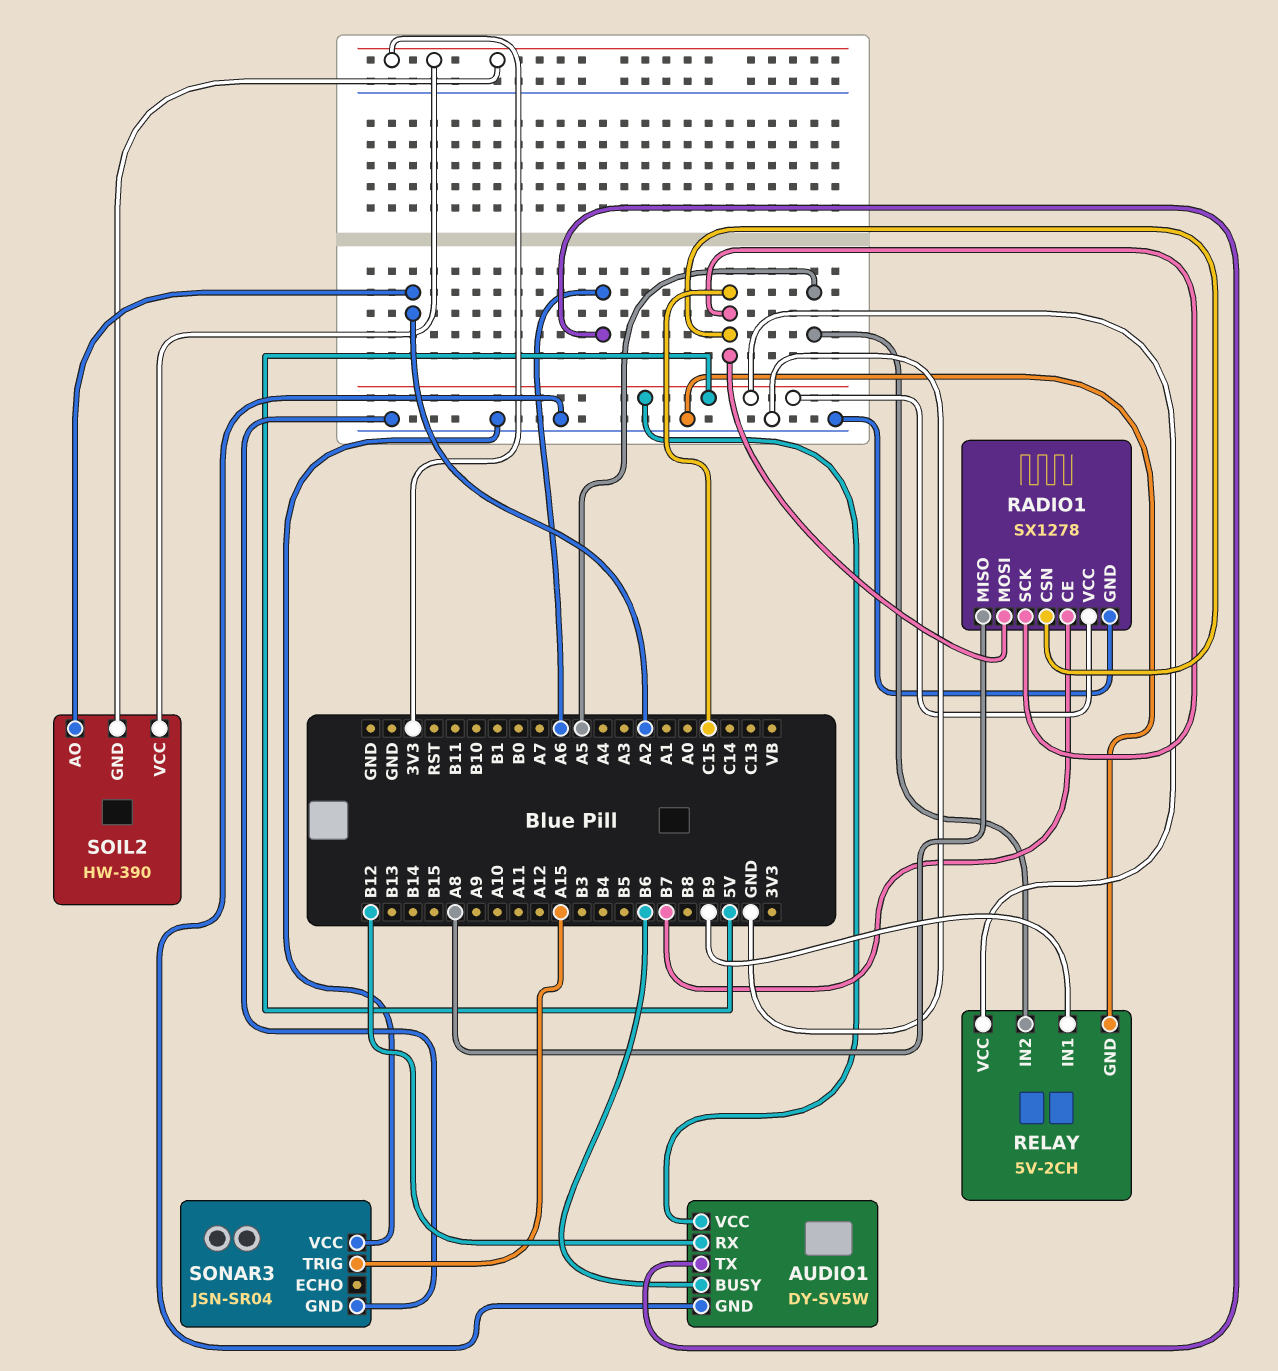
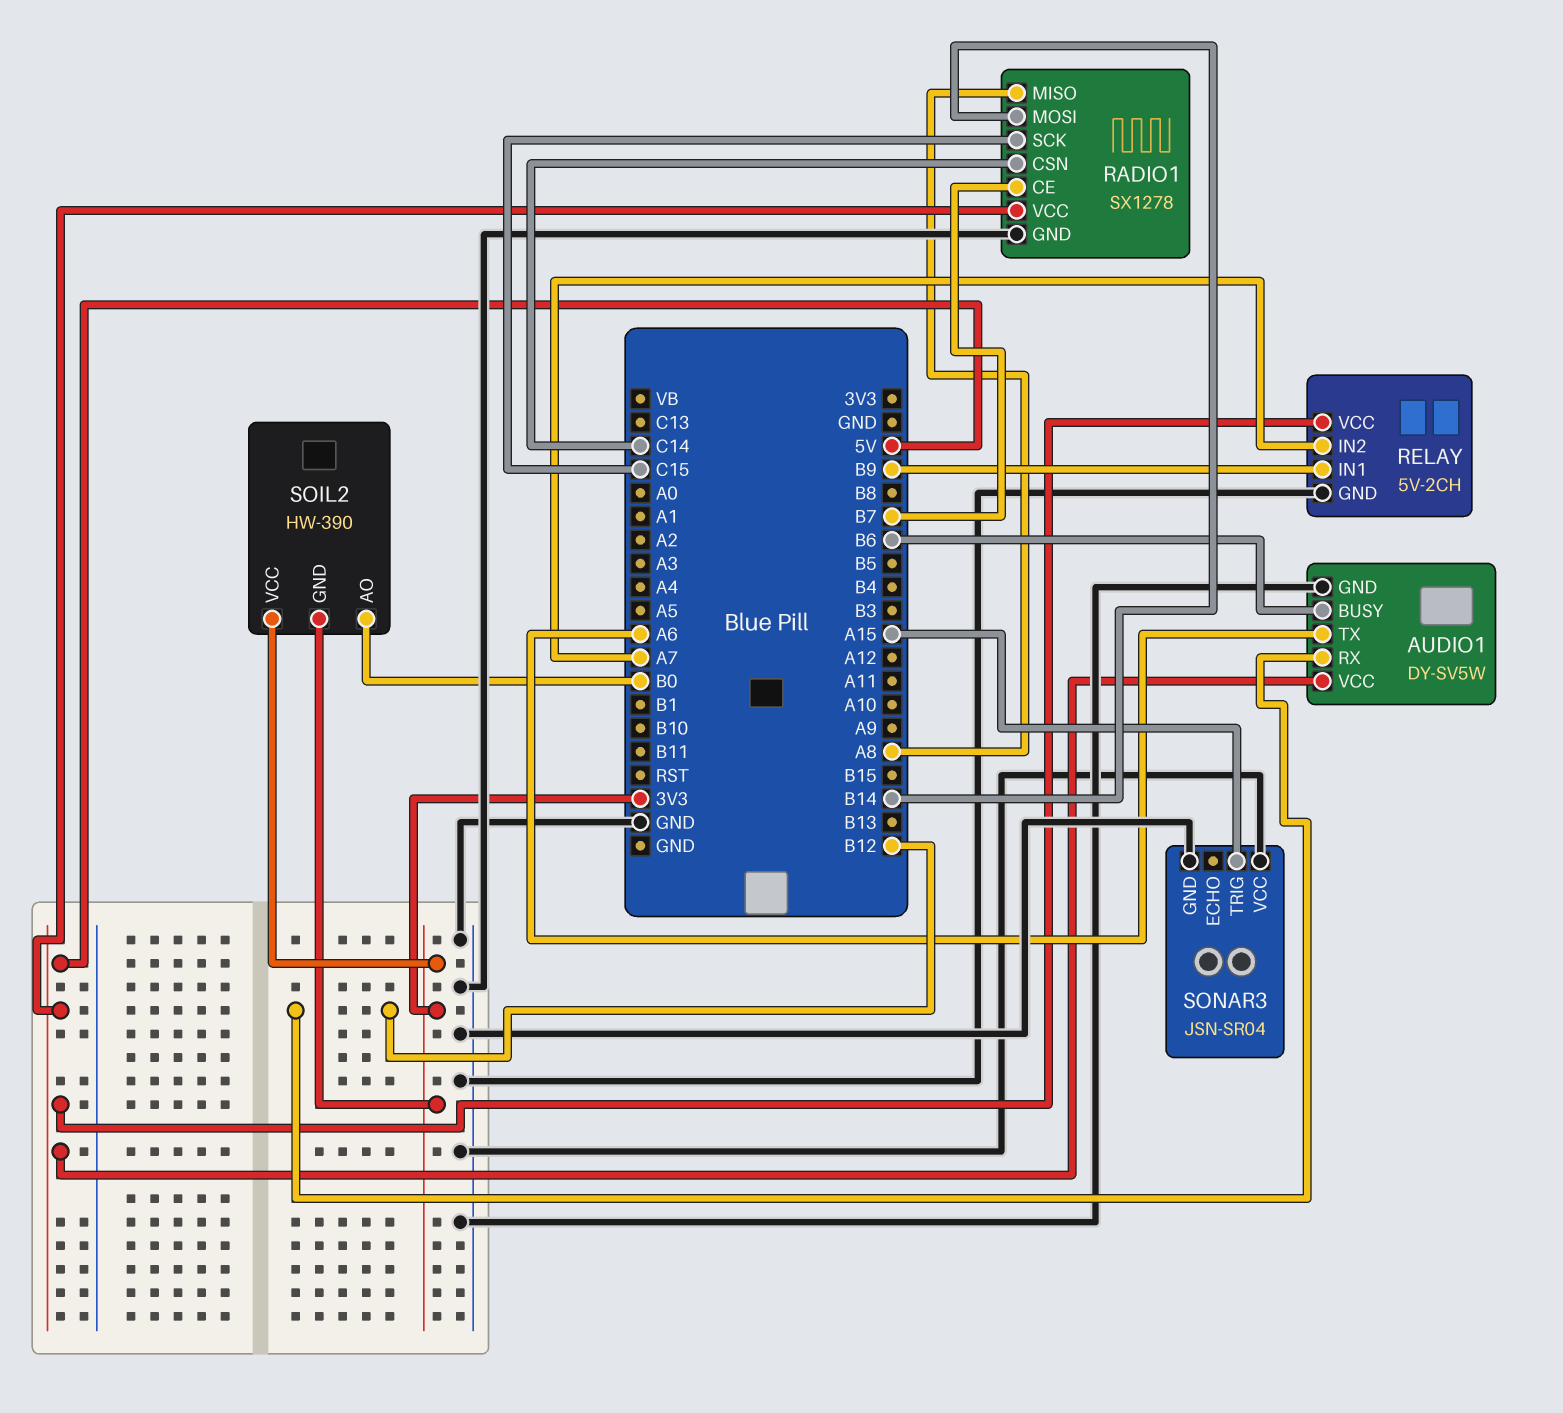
RADIO1 pin CSN: C15 -> C14
RADIO1 pin MOSI: C15 -> B14
RELAY pin IN2: A5 -> A7
SOIL2 pin AO: A2 -> B0

